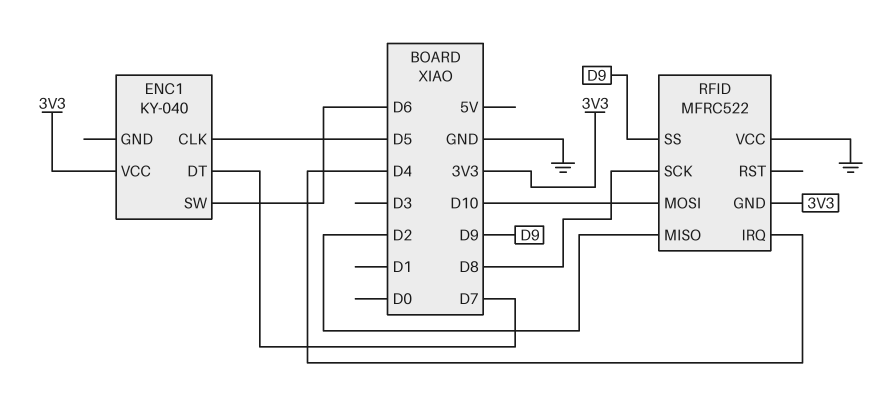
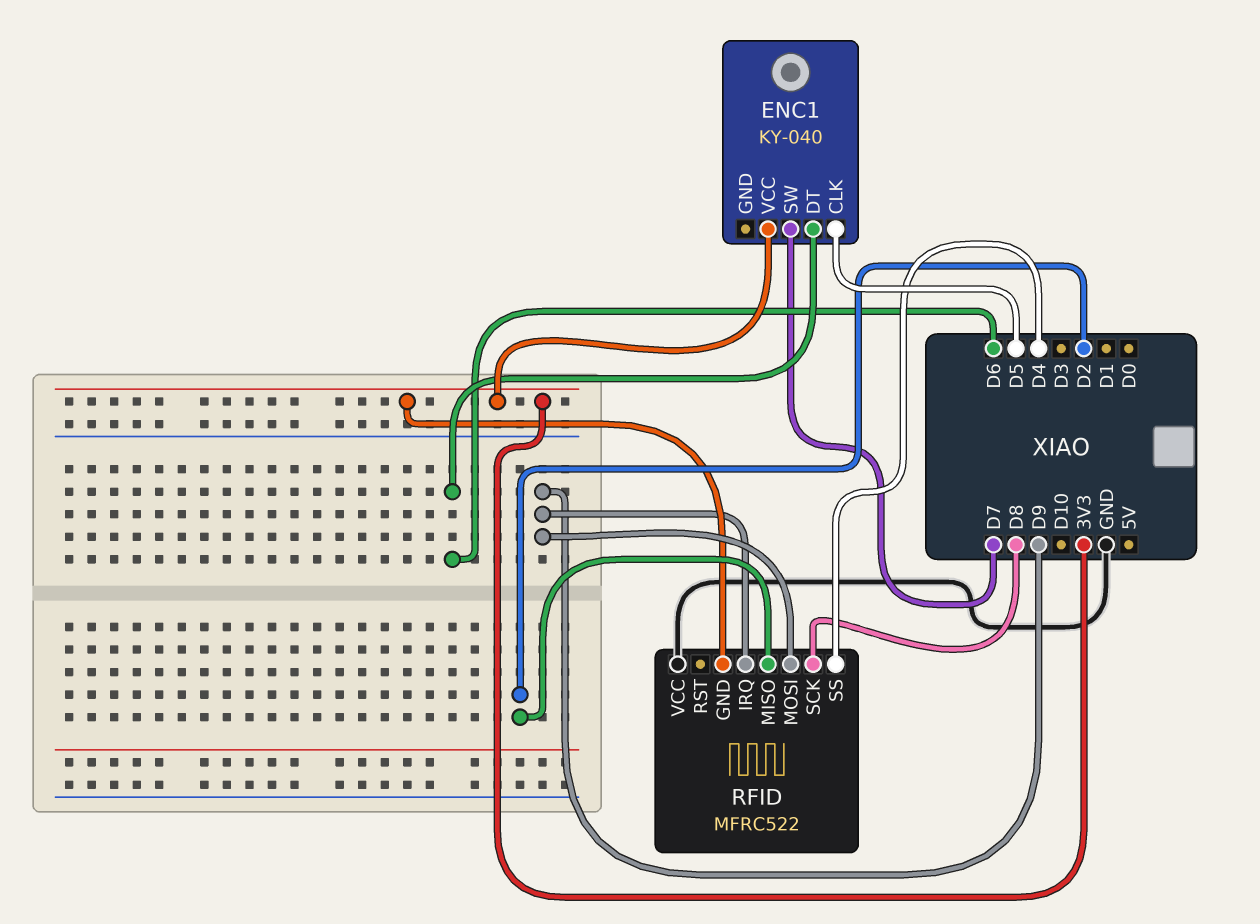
ENC1 pin DT: D7 -> D6
ENC1 pin SW: D6 -> D7
RFID pin IRQ: D4 -> D9
RFID pin MOSI: D10 -> D9
RFID pin SS: D9 -> D4

